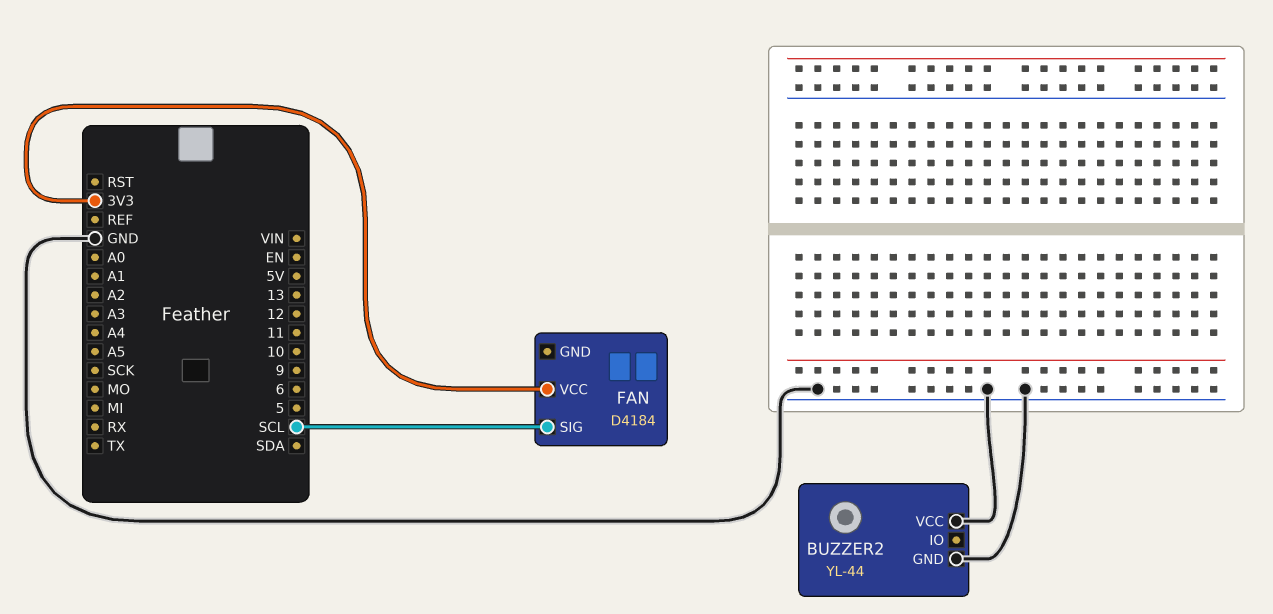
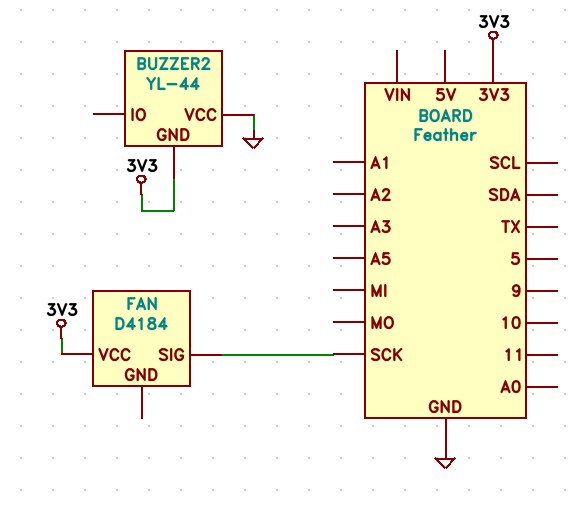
BUZZER2 pin GND: GND -> 3V3
FAN pin SIG: SCL -> SCK

